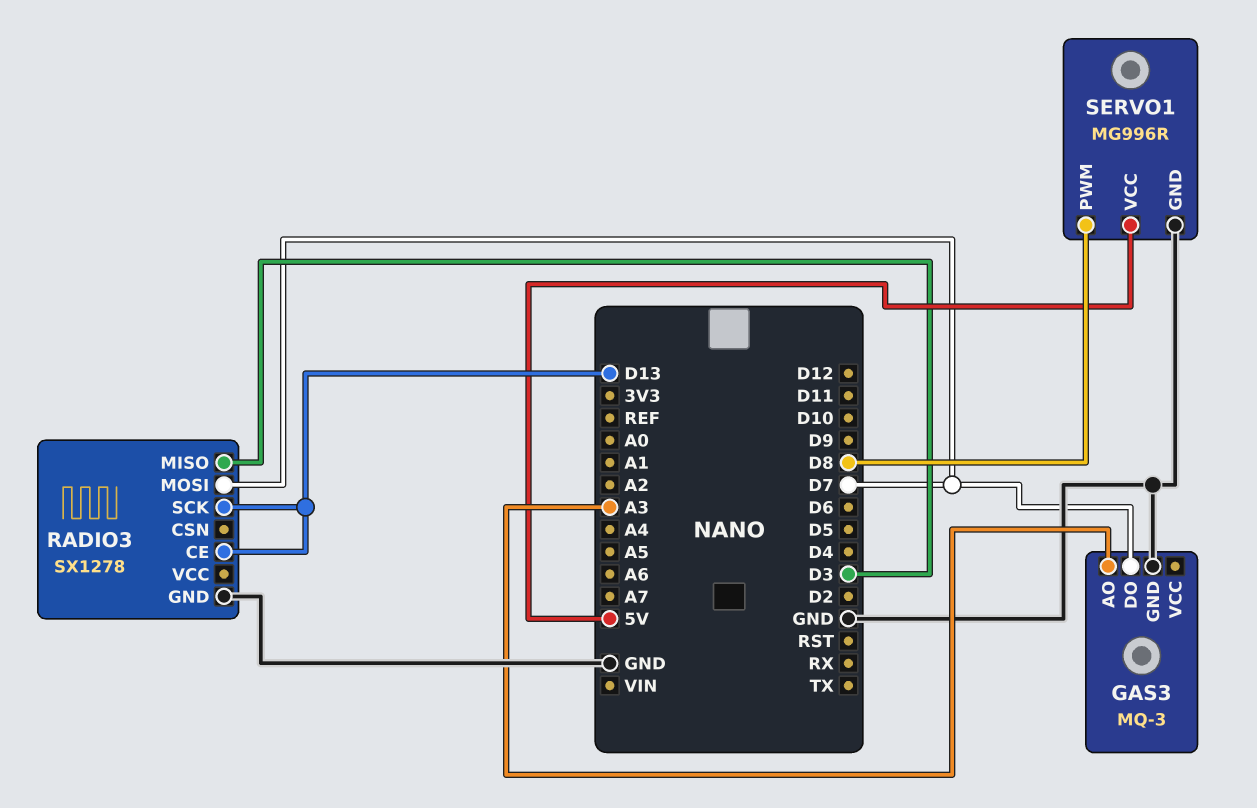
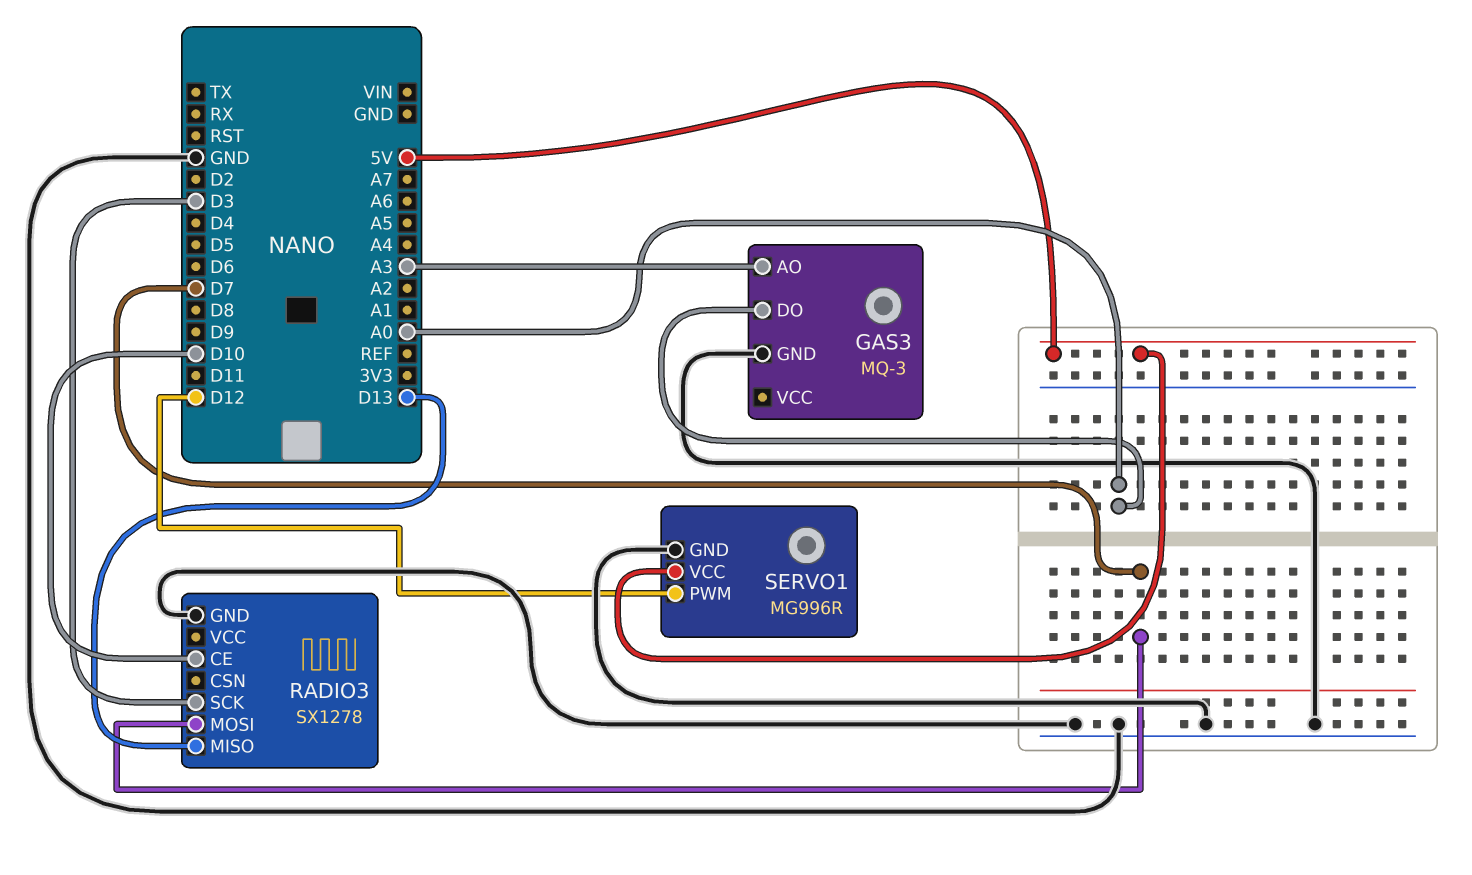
GAS3 pin DO: D7 -> A0
RADIO3 pin CE: D13 -> D10
RADIO3 pin MISO: D3 -> D13
RADIO3 pin SCK: D13 -> D3
SERVO1 pin PWM: D8 -> D12

